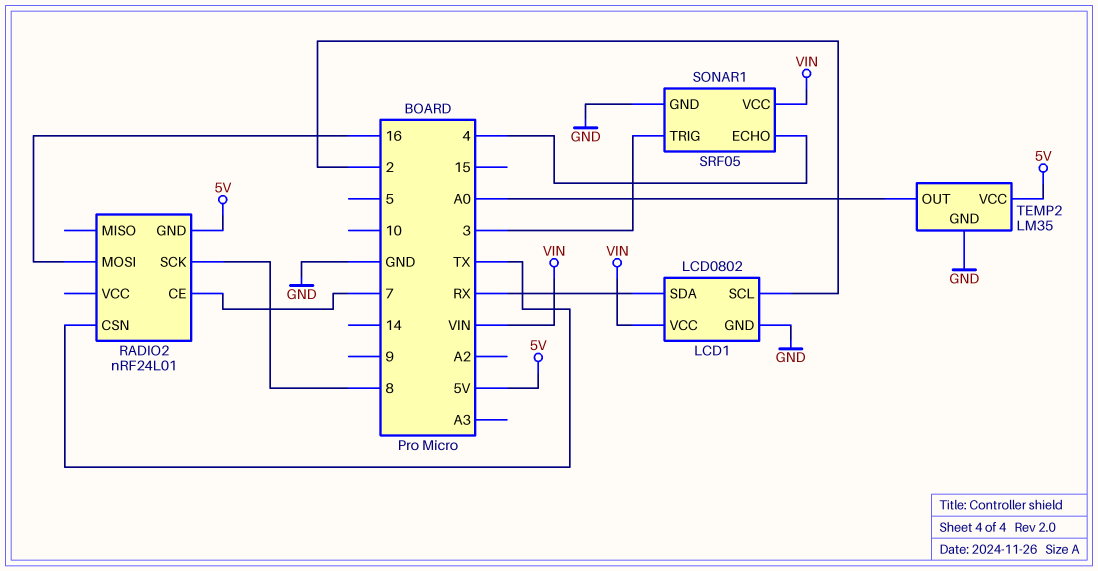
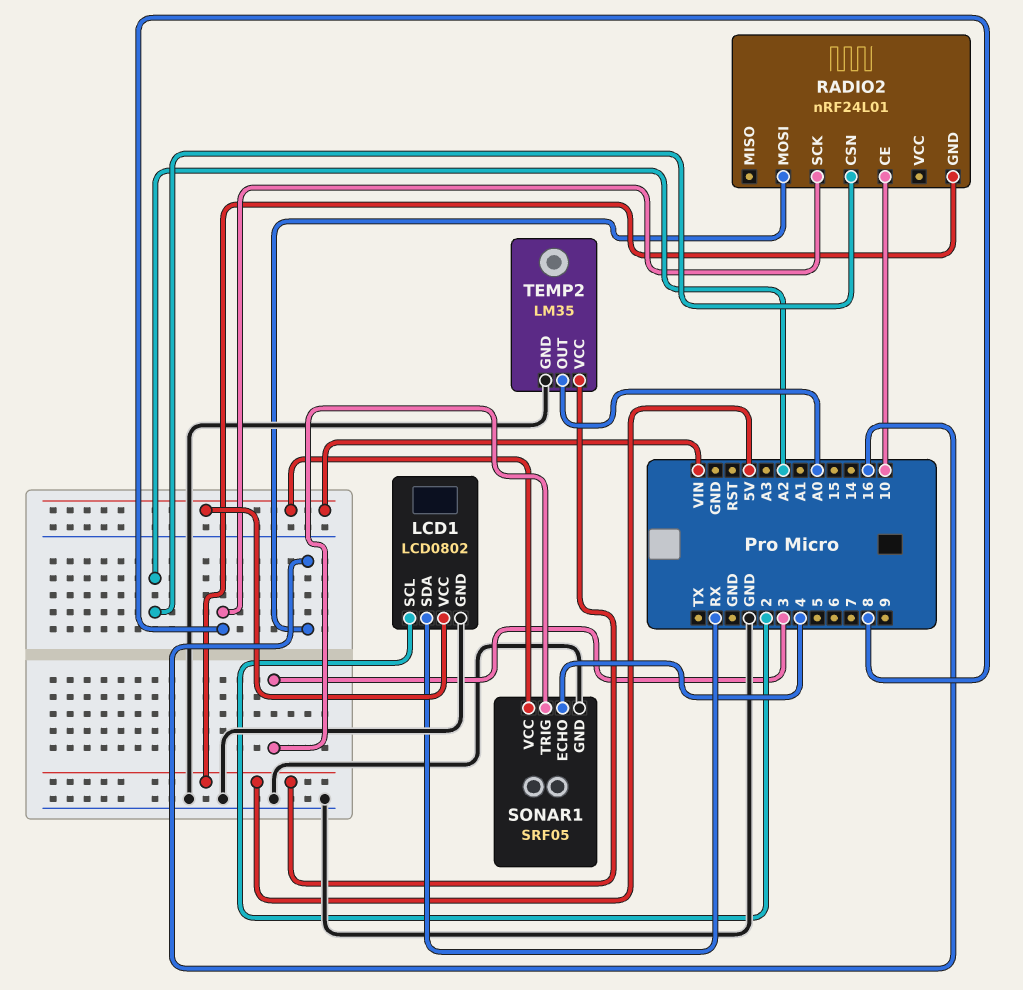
RADIO2 pin CE: 7 -> 10
RADIO2 pin CSN: TX -> A2

